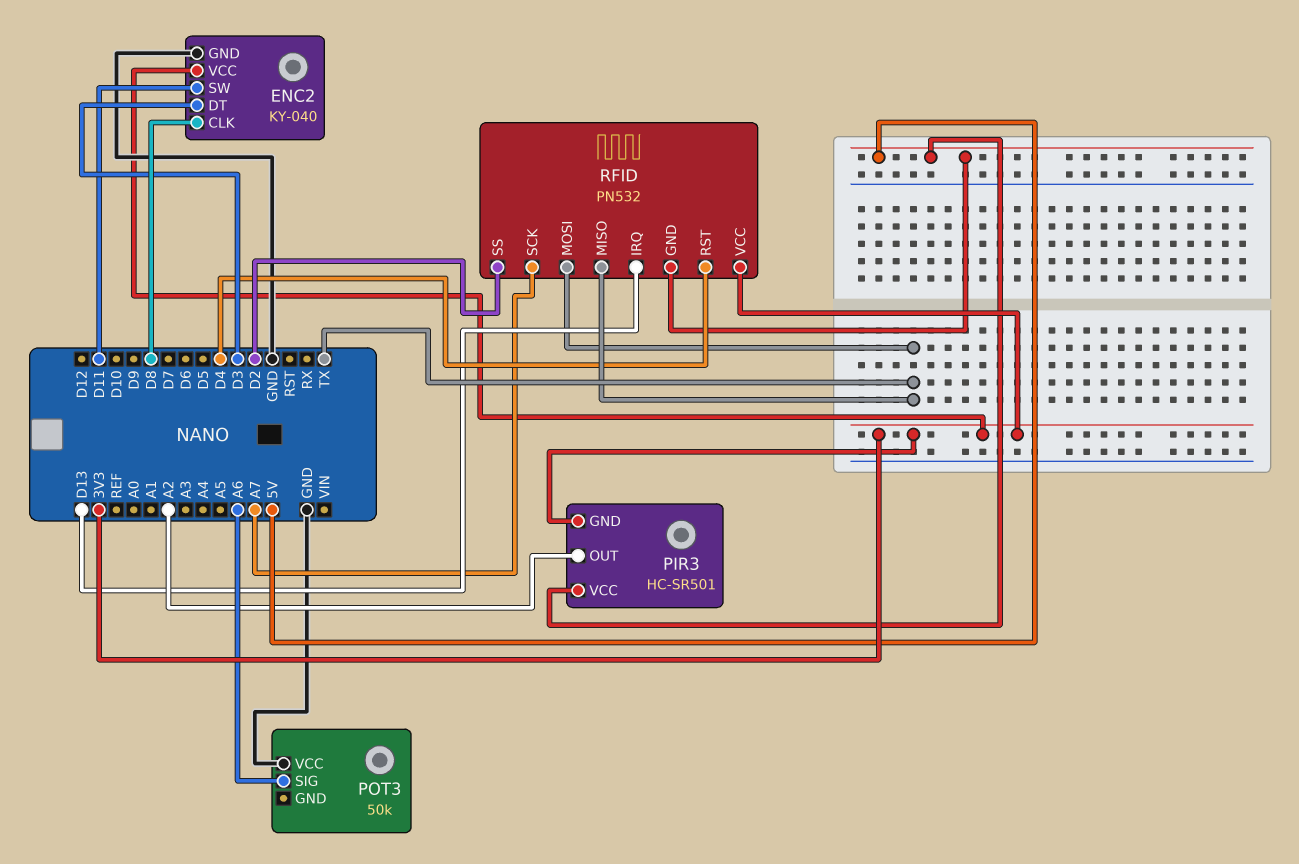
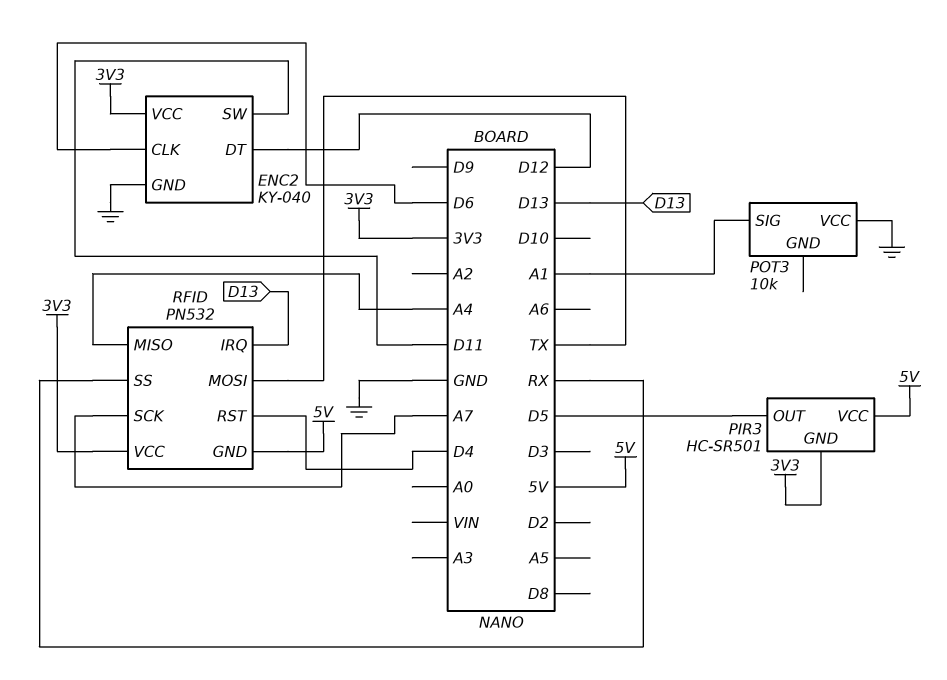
ENC2 pin CLK: D8 -> D6
ENC2 pin DT: D3 -> D12
PIR3 pin OUT: A2 -> D5
POT3: 50k -> 10k
POT3 pin SIG: A6 -> A1
RFID pin MISO: TX -> A4
RFID pin SS: D2 -> RX

